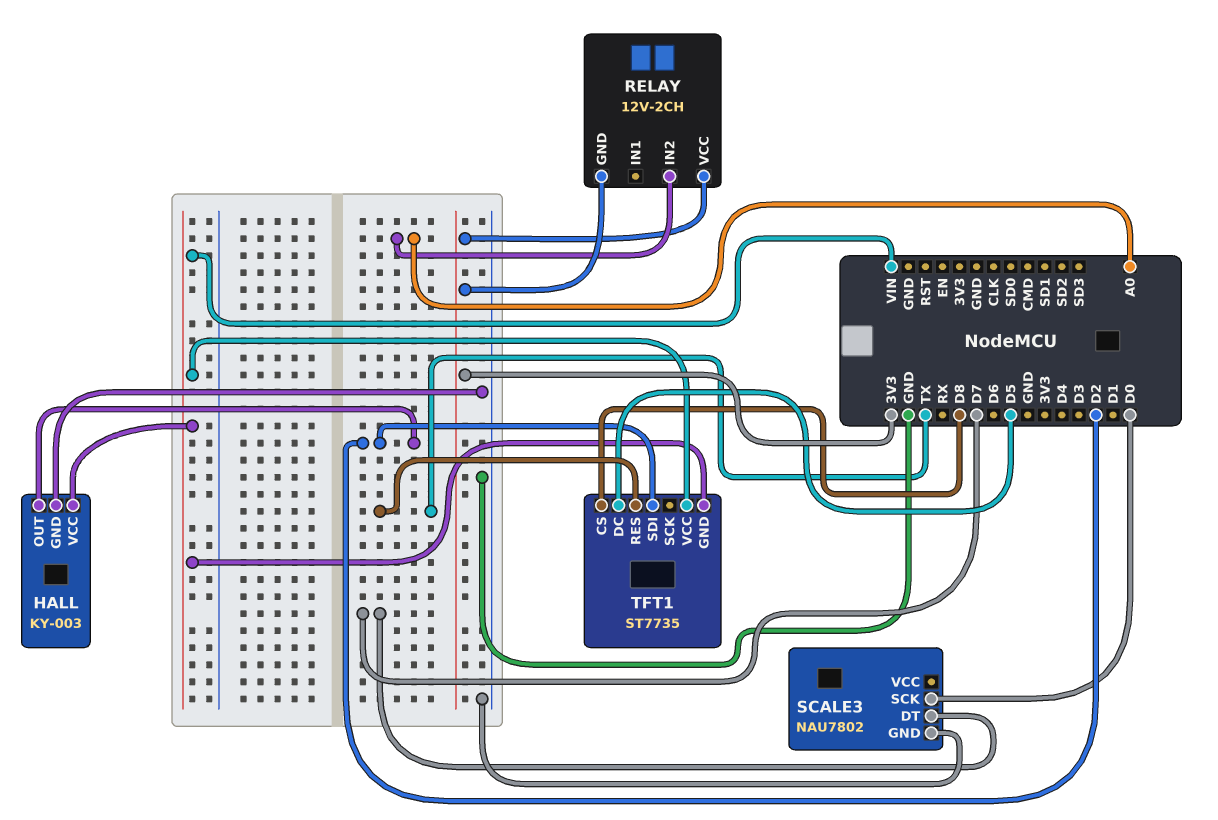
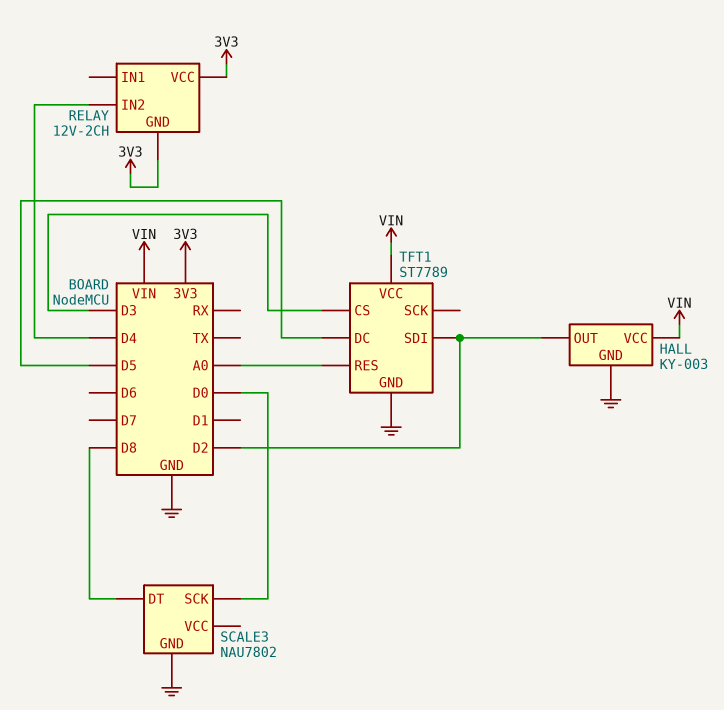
RELAY pin IN2: A0 -> D4
SCALE3 pin DT: D7 -> D8
TFT1: ST7735 -> ST7789
TFT1 pin CS: D8 -> D3
TFT1 pin GND: VIN -> GND
TFT1 pin RES: TX -> A0

